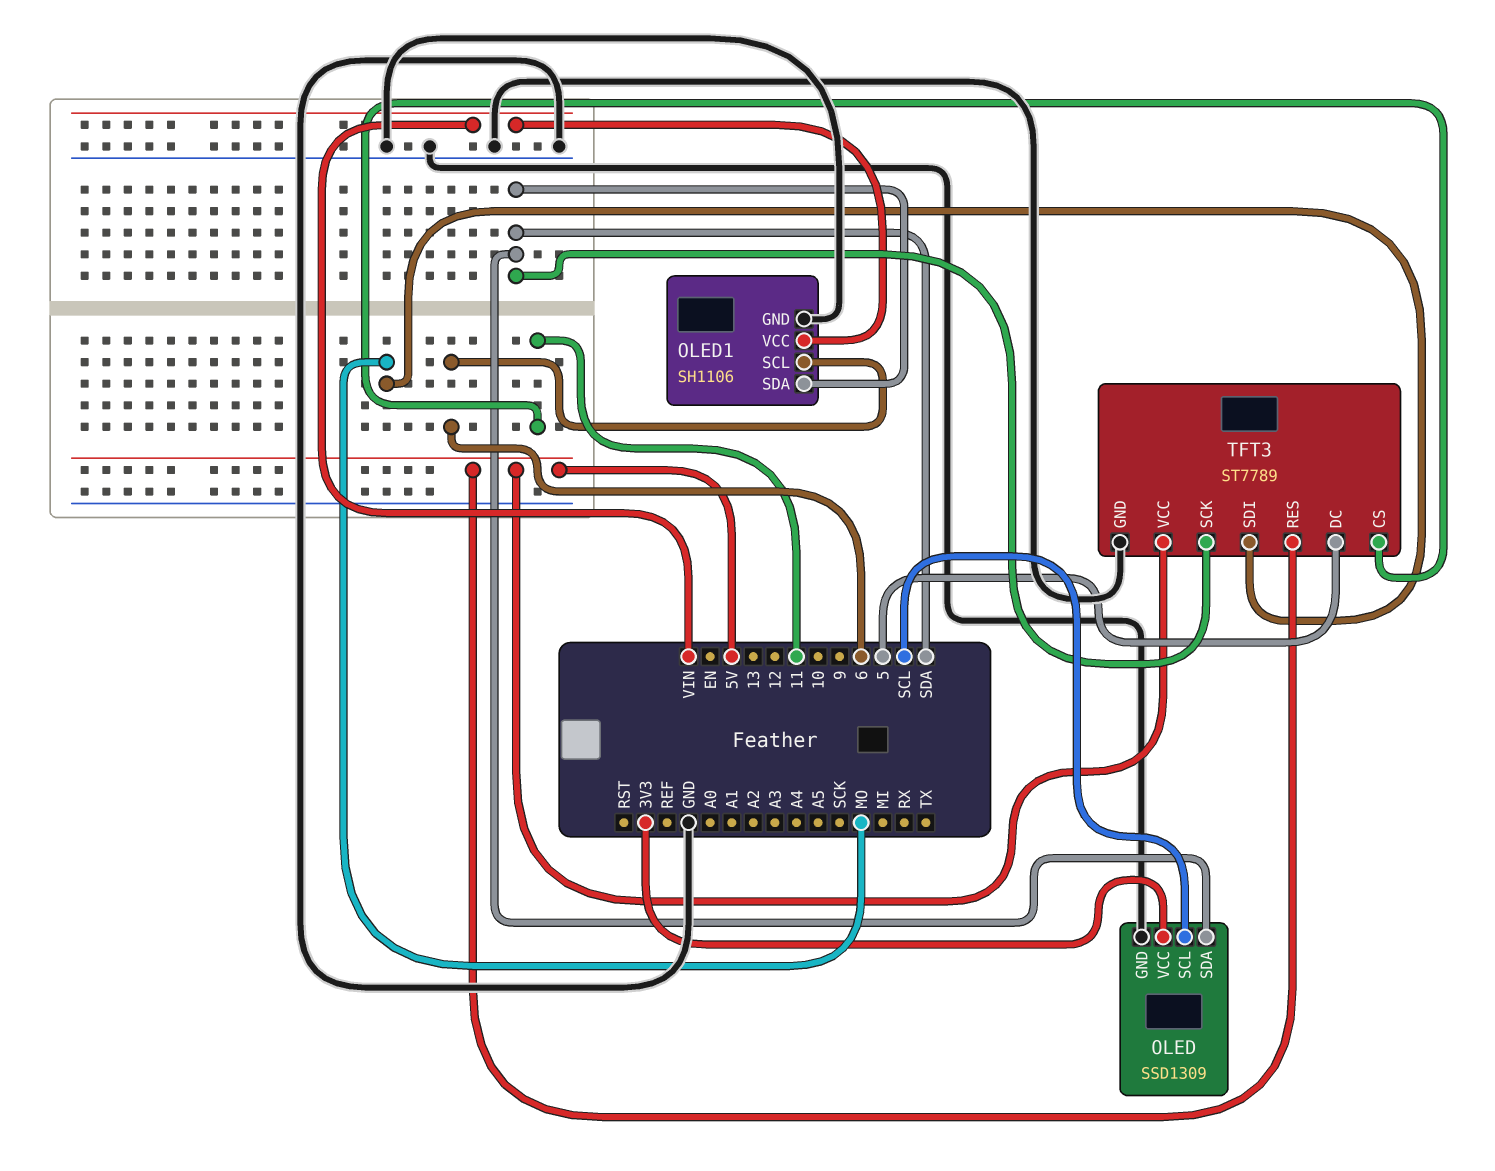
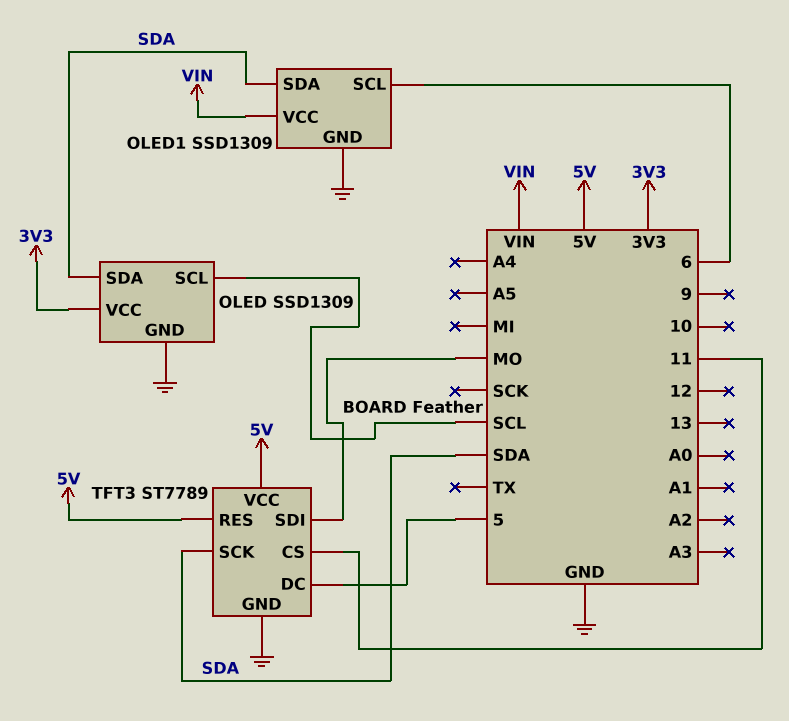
OLED1: SH1106 -> SSD1309

